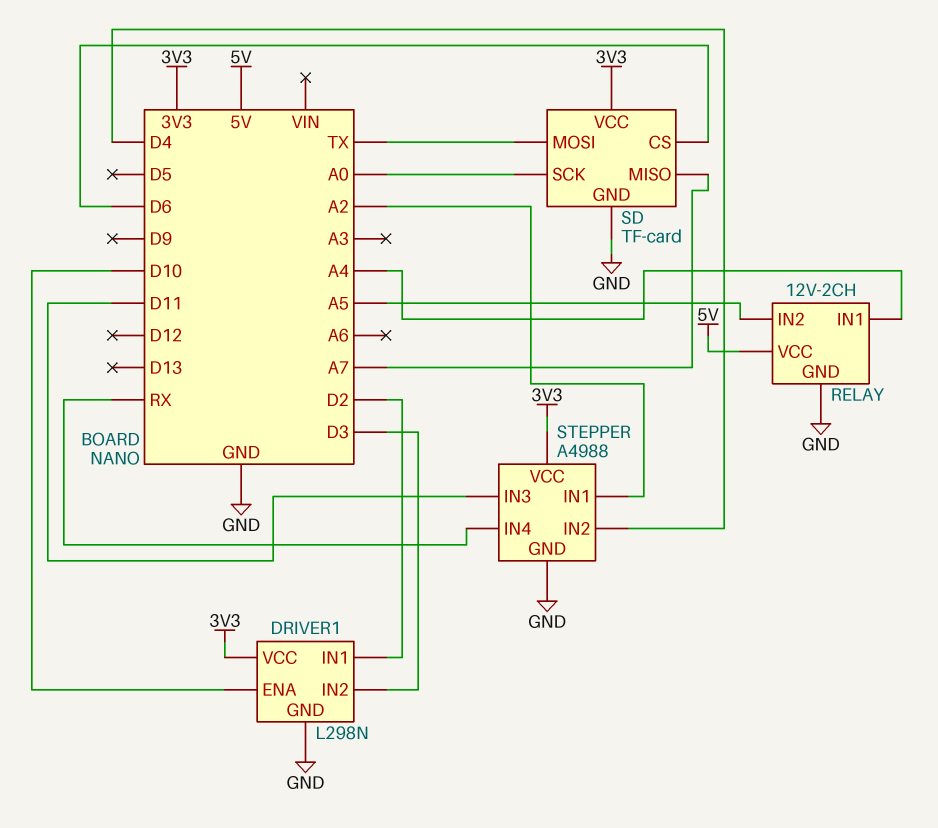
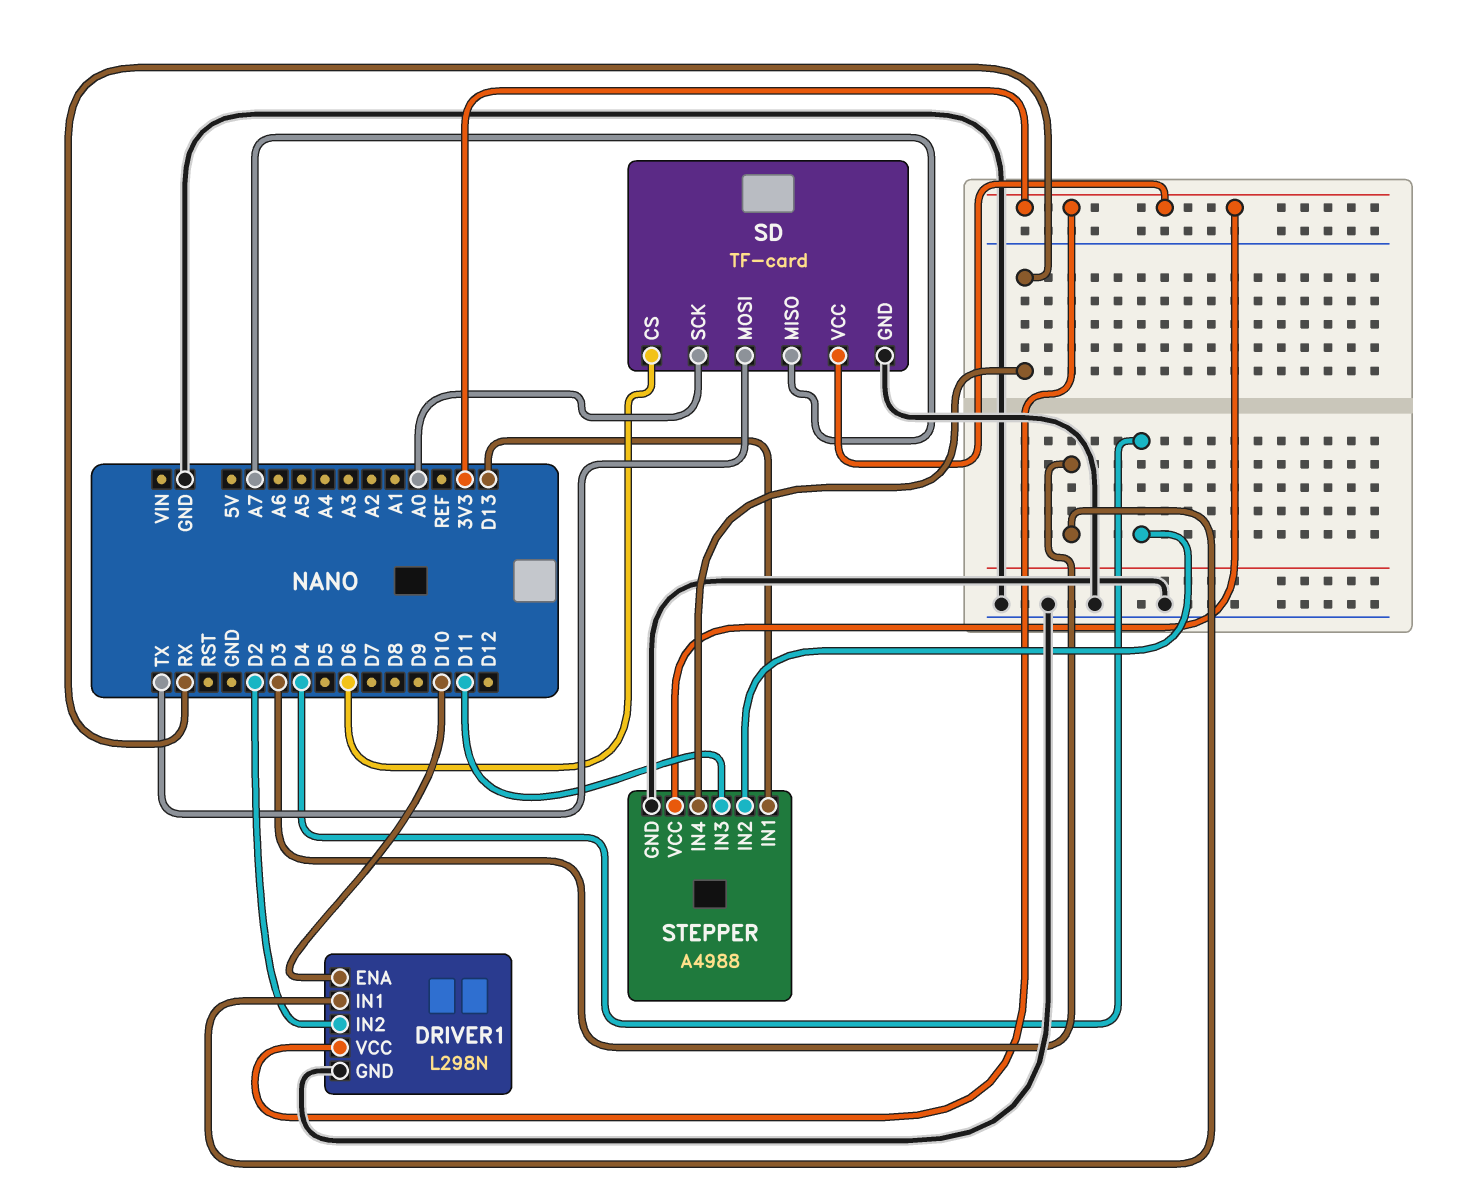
DRIVER1 pin IN1: D2 -> D3
DRIVER1 pin IN2: D3 -> D2
RELAY: 12V-2CH -> none
RELAY pin GND: GND -> none
RELAY pin IN1: A4 -> none
RELAY pin IN2: A5 -> none
RELAY pin VCC: 5V -> none
STEPPER pin IN1: A2 -> D13

